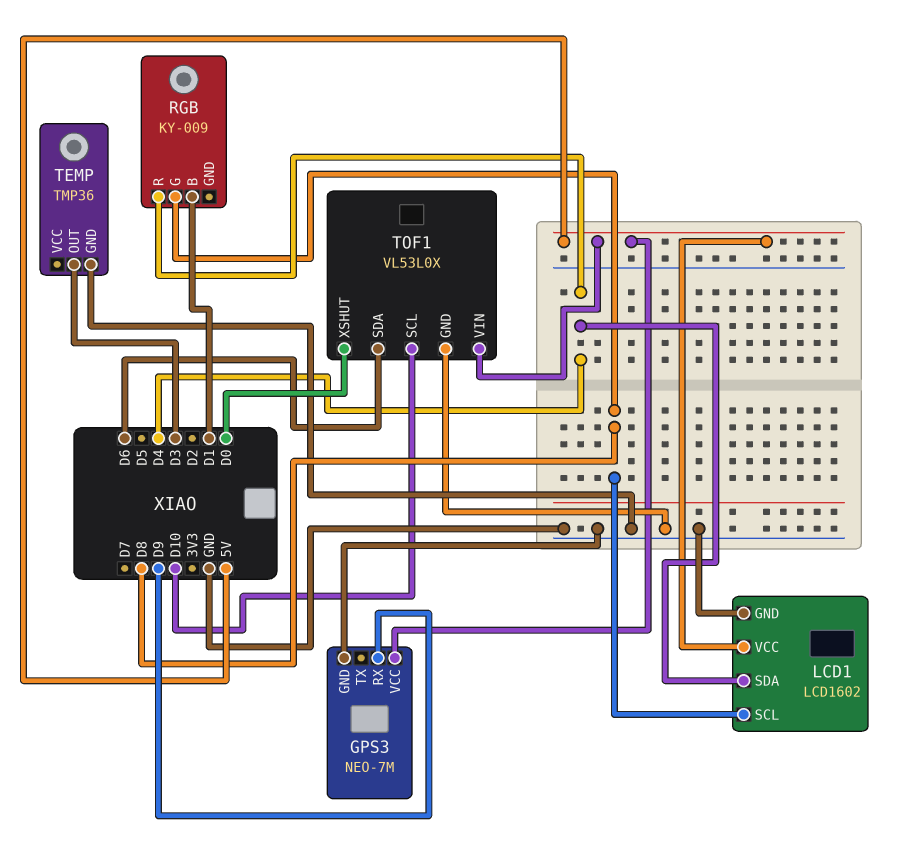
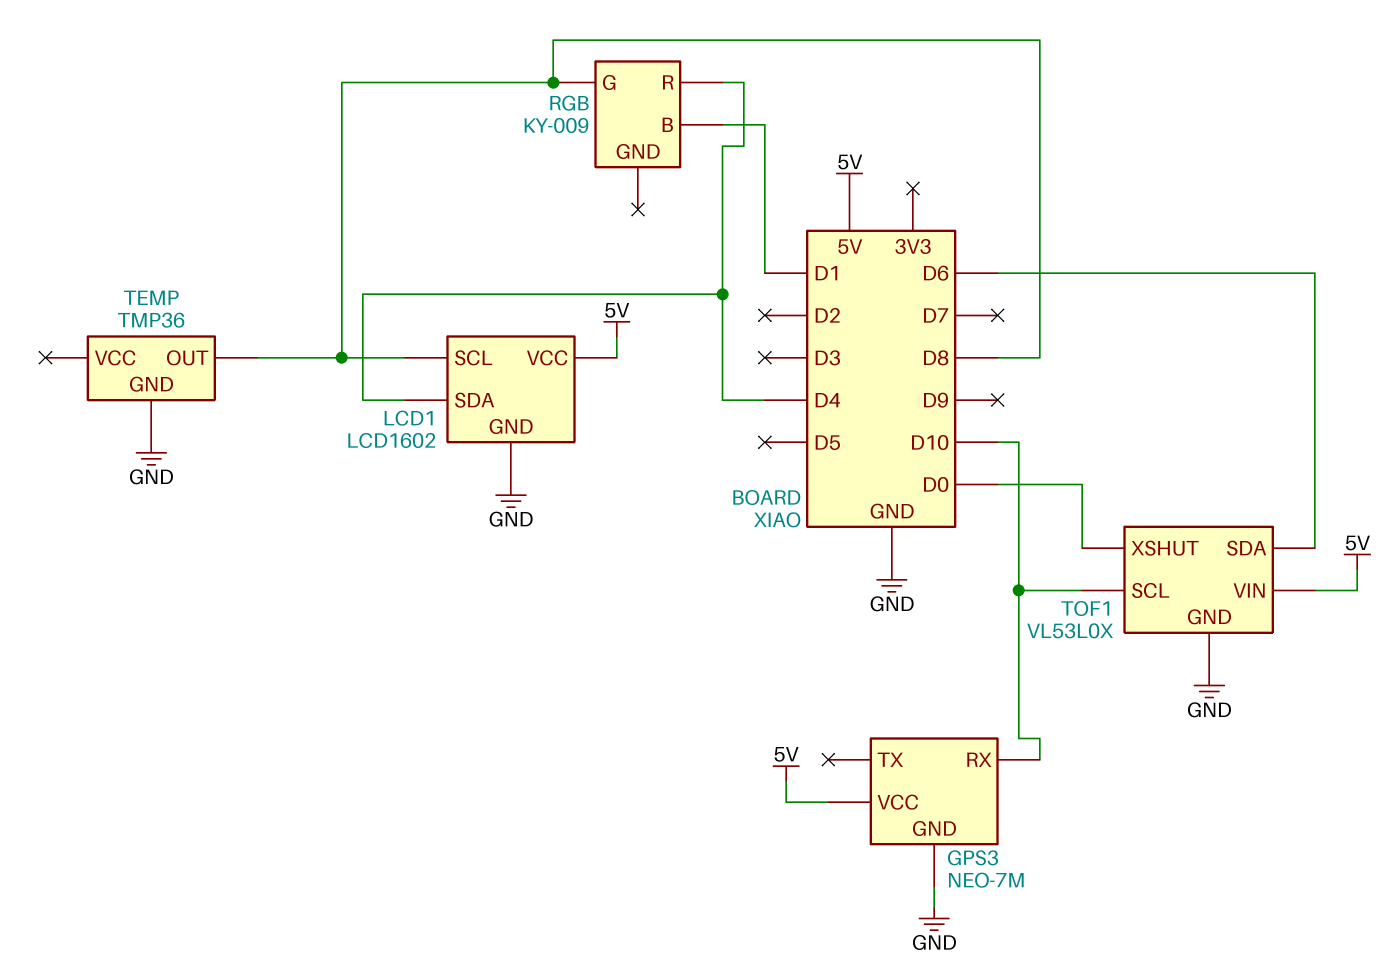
GPS3 pin RX: D9 -> D10
TEMP pin OUT: D3 -> D8

